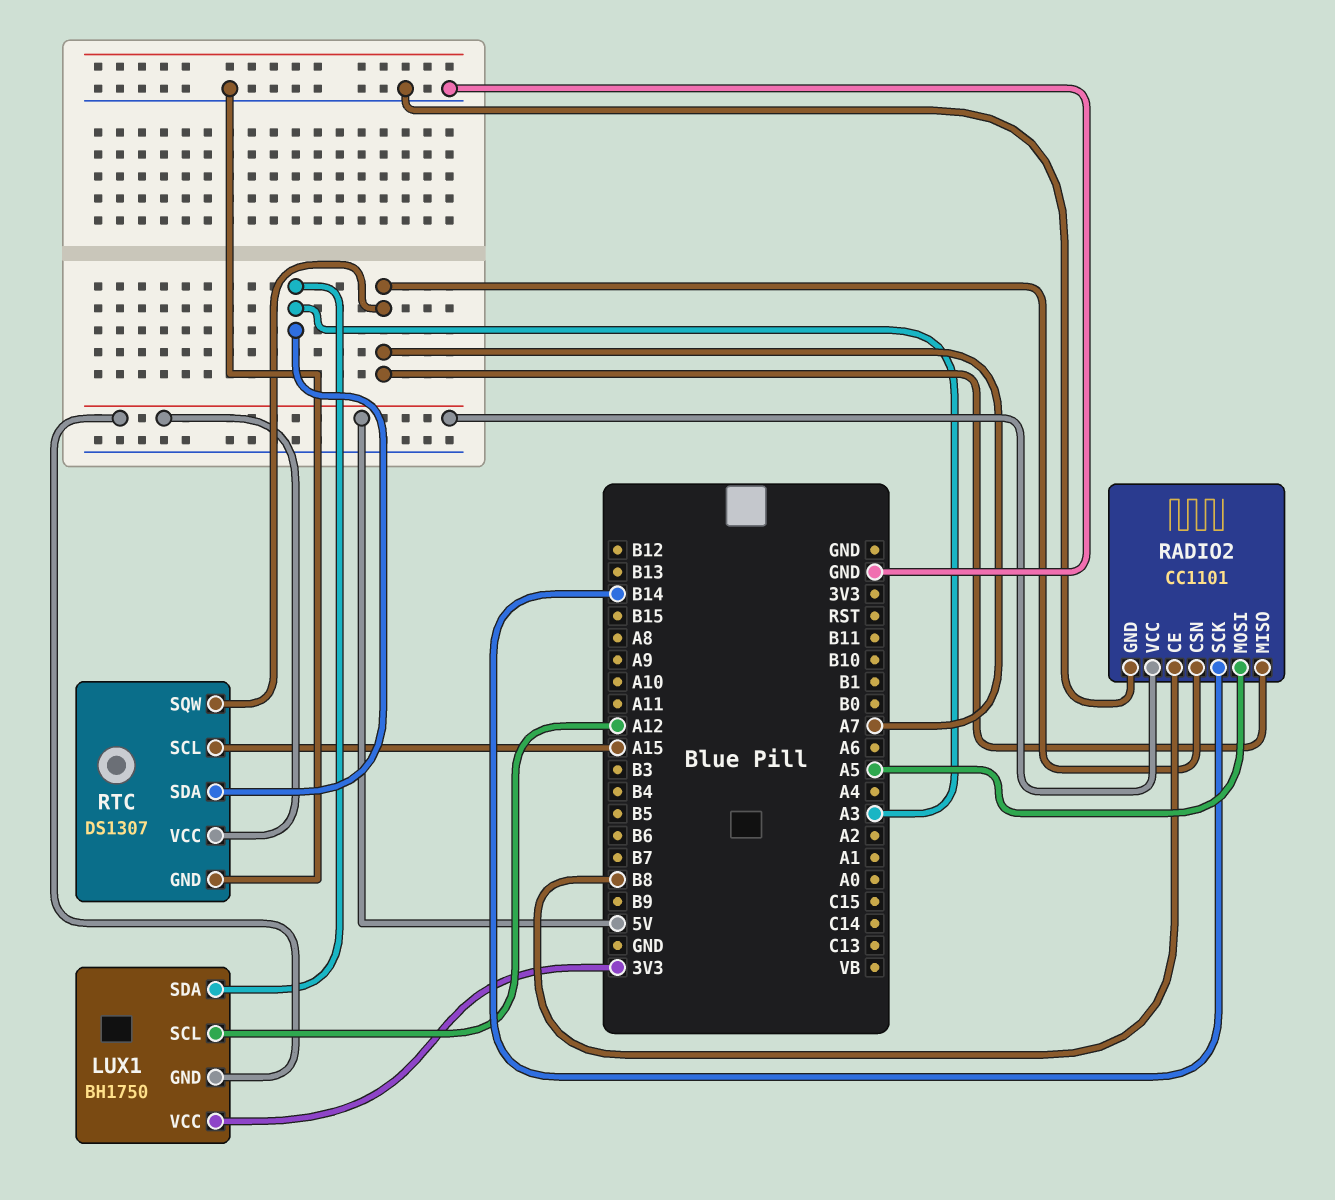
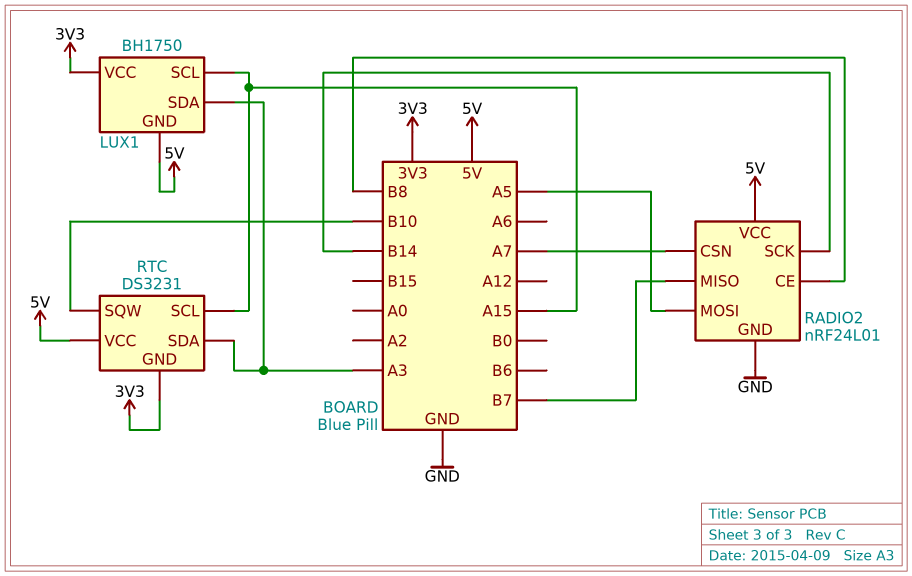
LUX1 pin SCL: A12 -> A15
RADIO2: CC1101 -> nRF24L01
RADIO2 pin MISO: A7 -> B7
RTC: DS1307 -> DS3231
RTC pin GND: GND -> 3V3
RTC pin SQW: A7 -> B10

